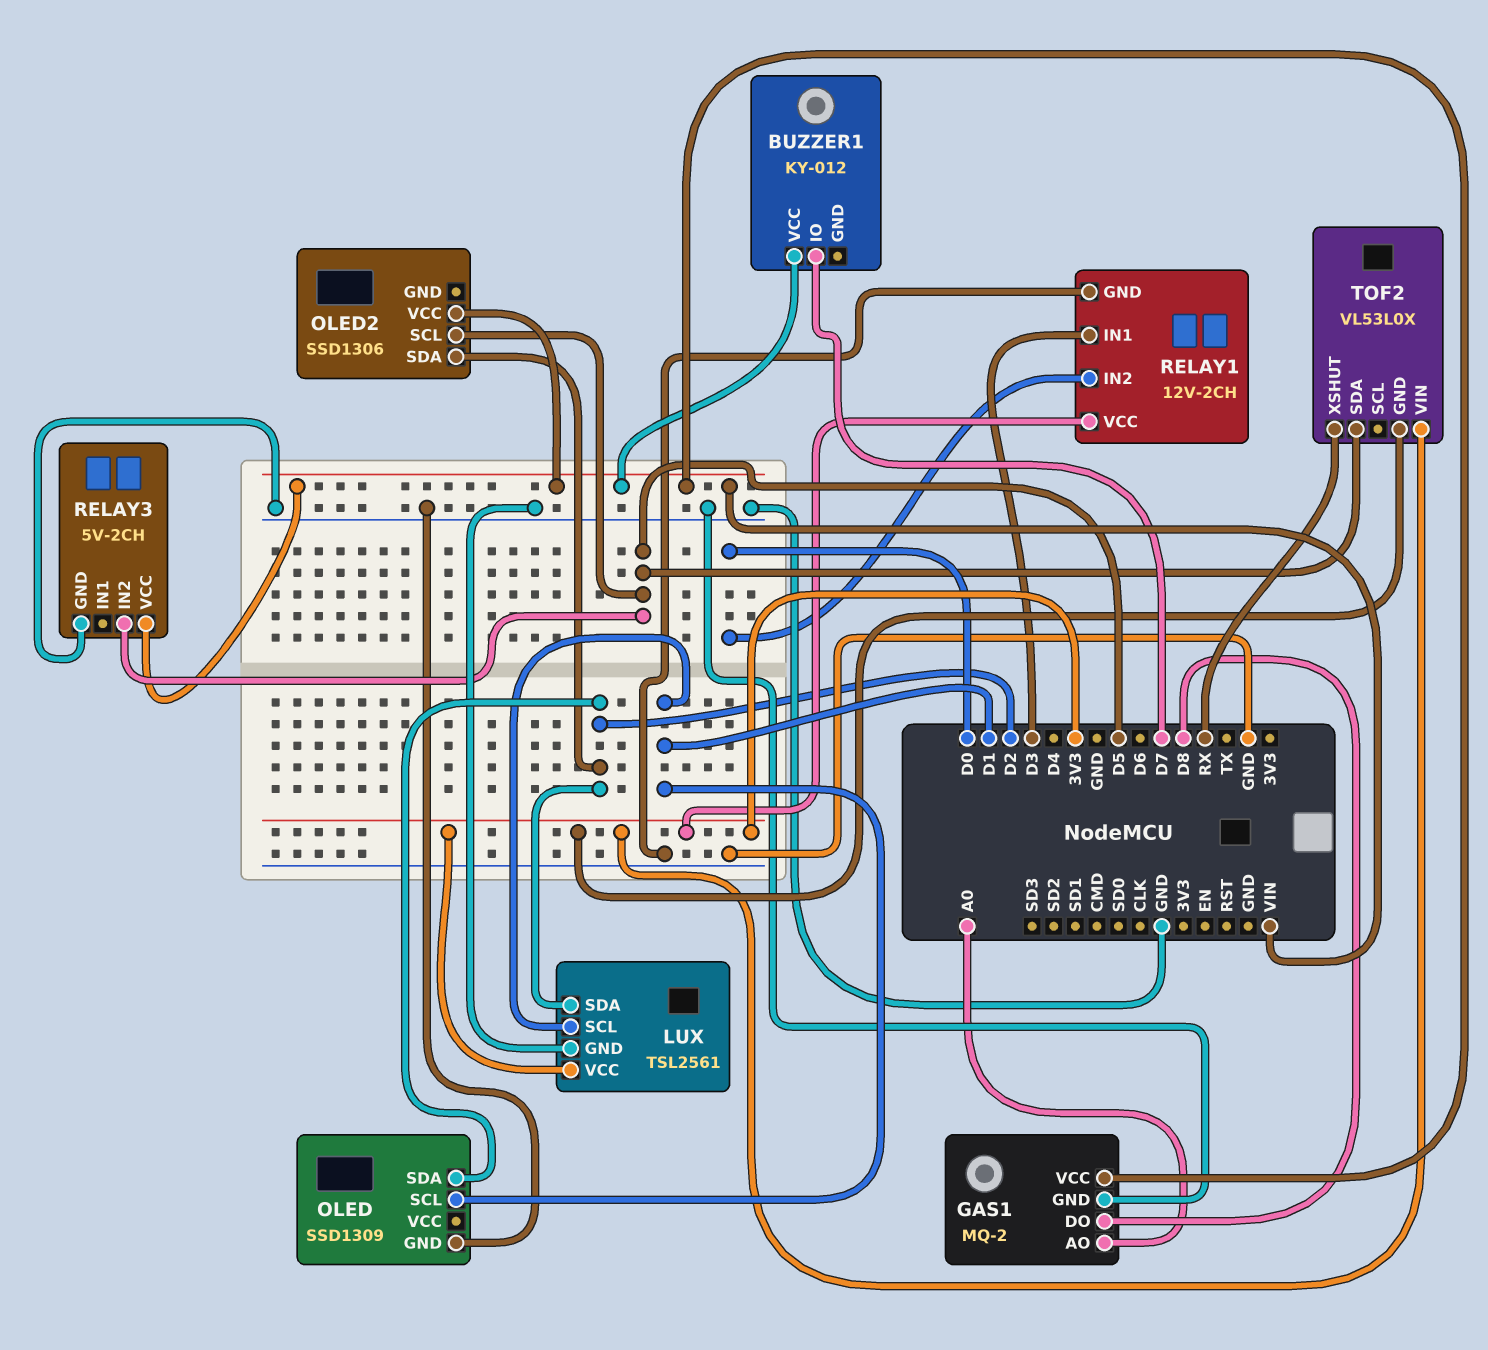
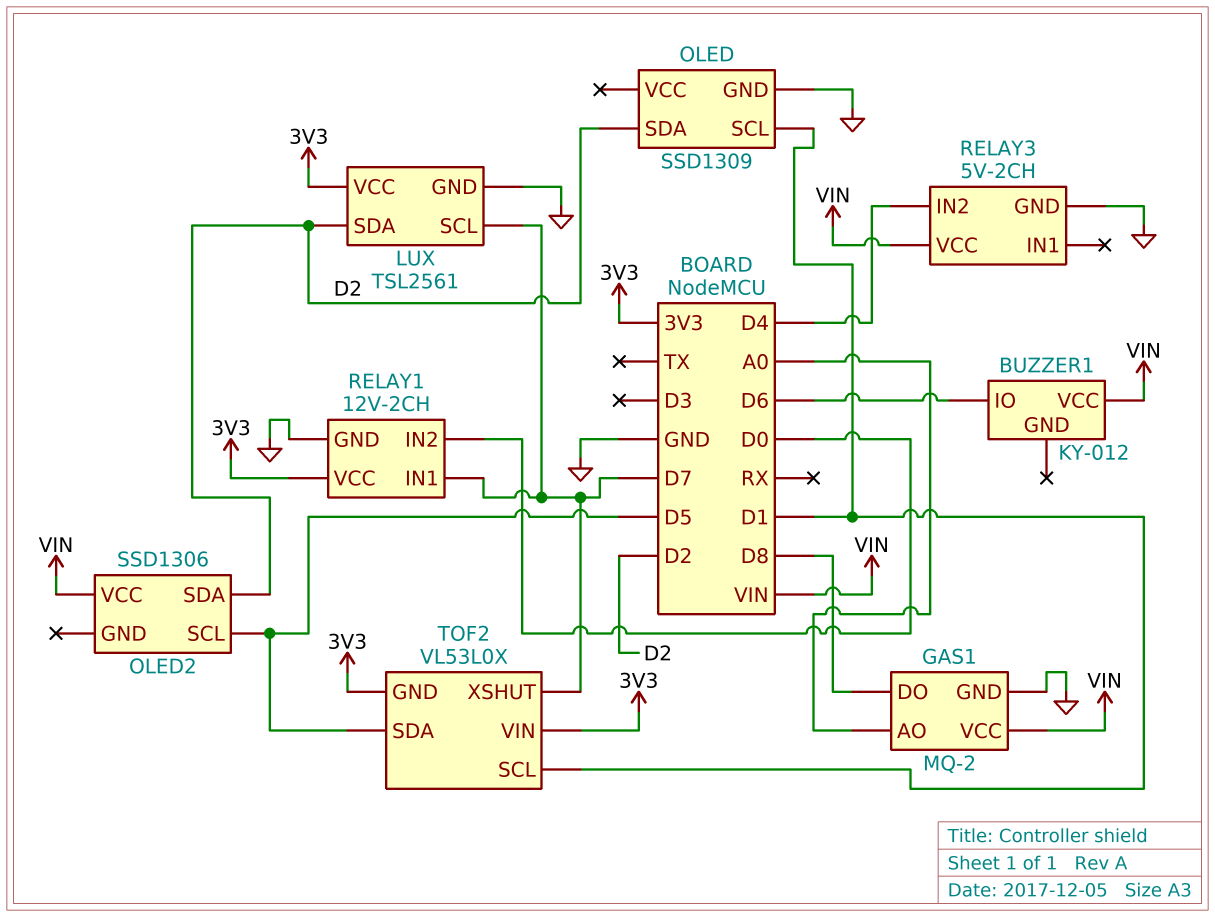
BUZZER1 pin IO: D7 -> D6
LUX pin SCL: D1 -> D7
RELAY1 pin IN1: D3 -> D7
RELAY3 pin IN2: D5 -> D4
TOF2 pin SCL: none -> D1
TOF2 pin XSHUT: RX -> D7

